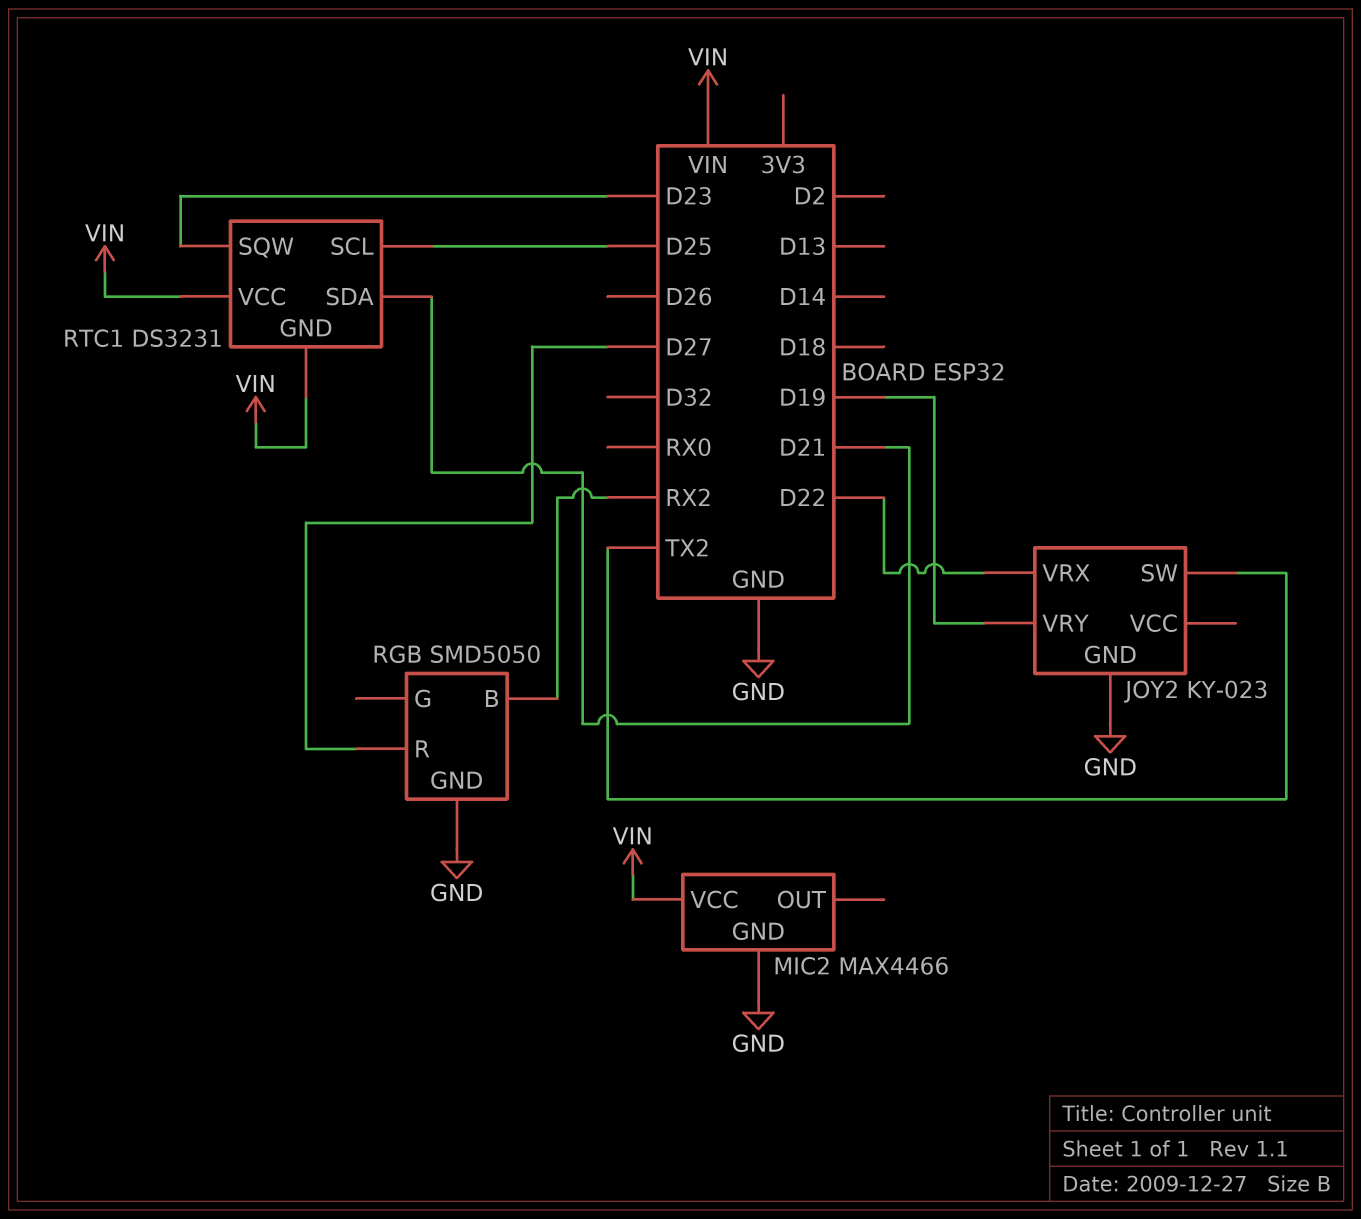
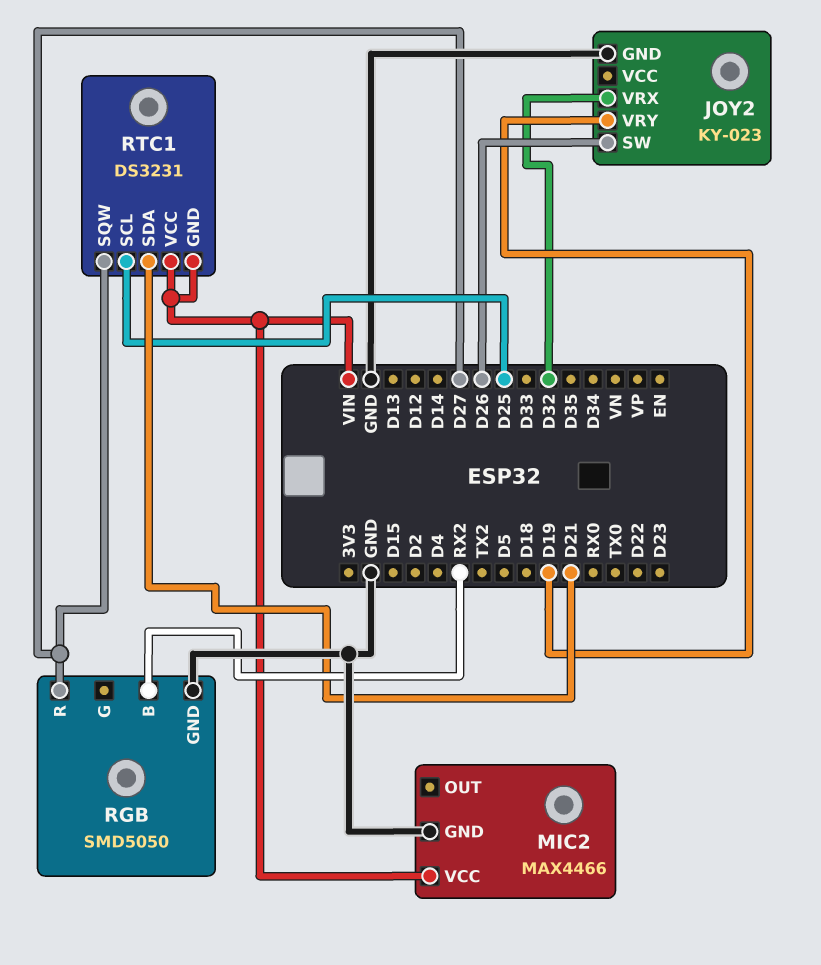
JOY2 pin SW: TX2 -> D26
JOY2 pin VRX: D22 -> D32
RTC1 pin SQW: D23 -> D27

